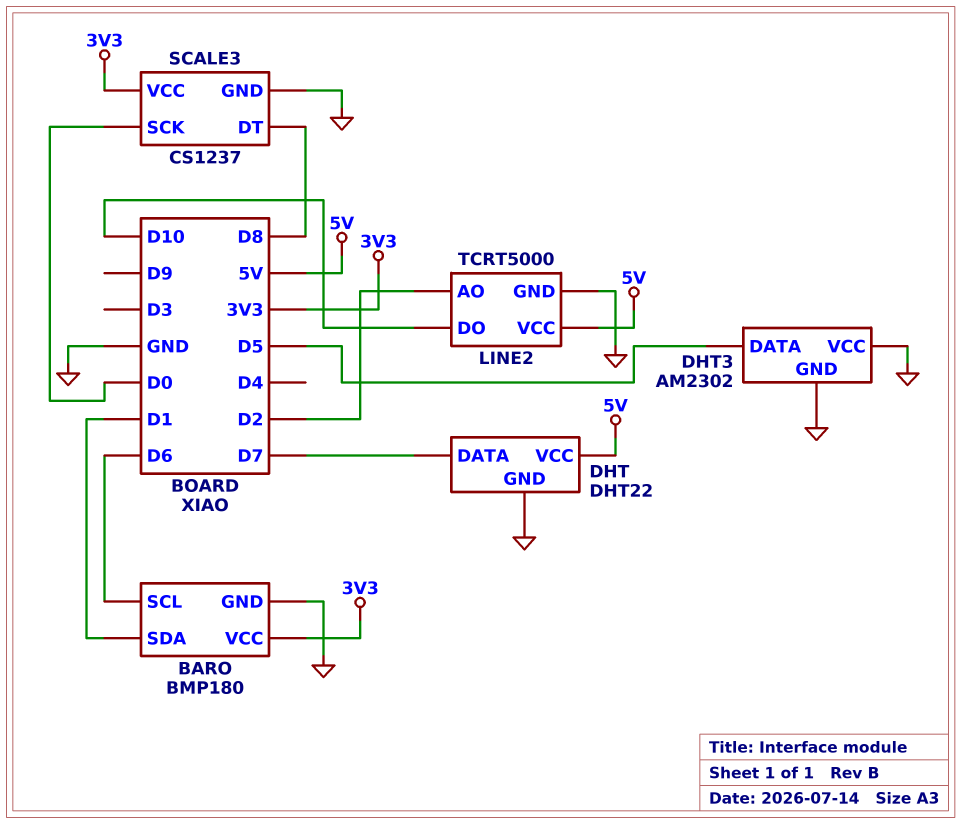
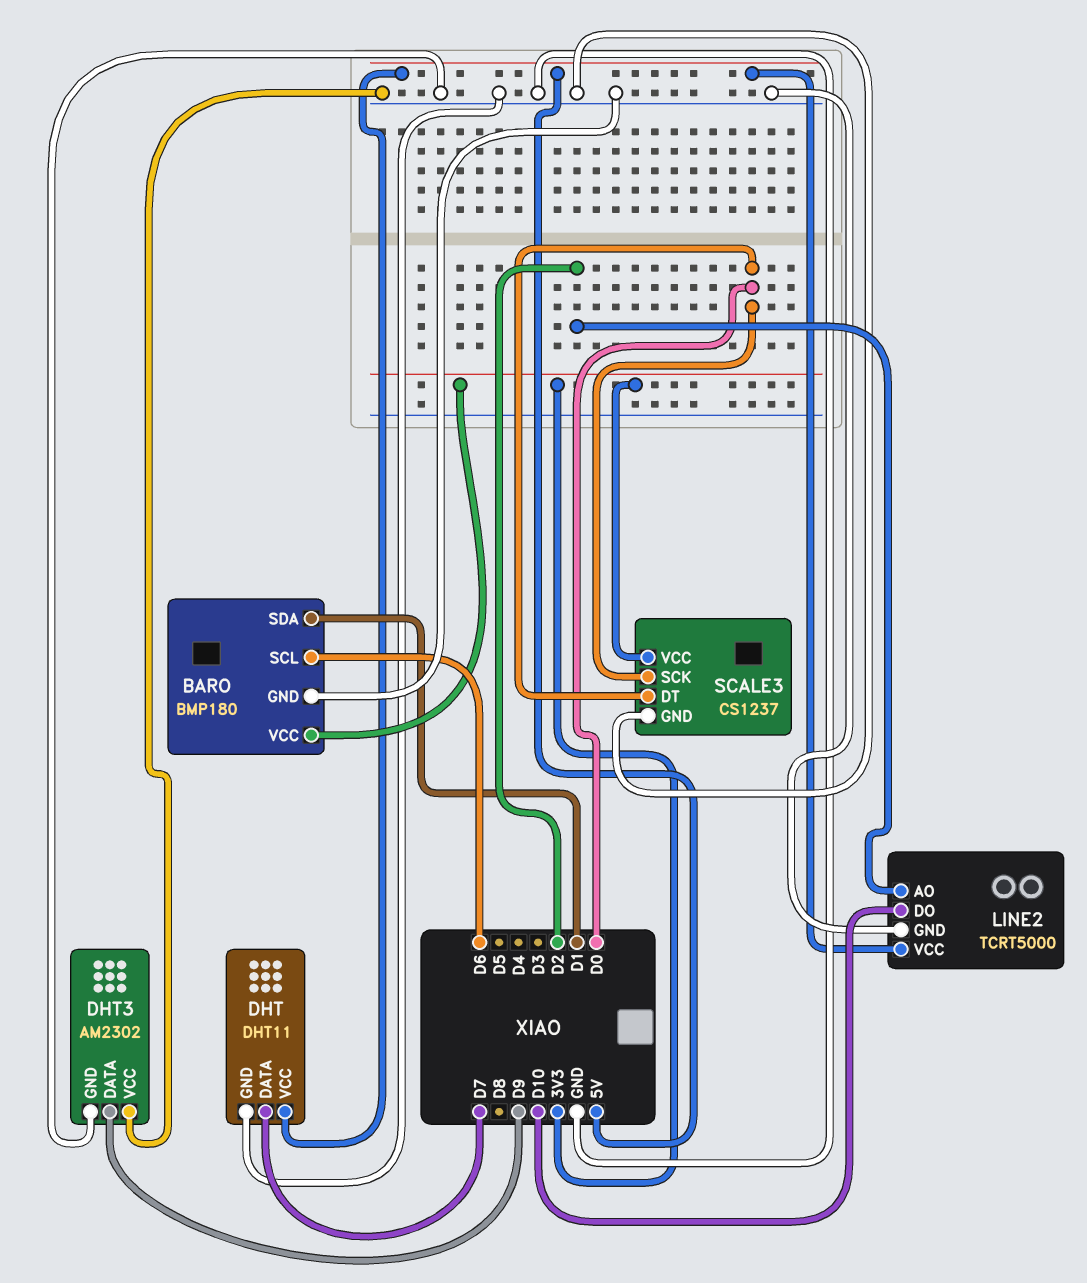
DHT: DHT22 -> DHT11
DHT3 pin DATA: D5 -> D9
SCALE3 pin DT: D8 -> D0

